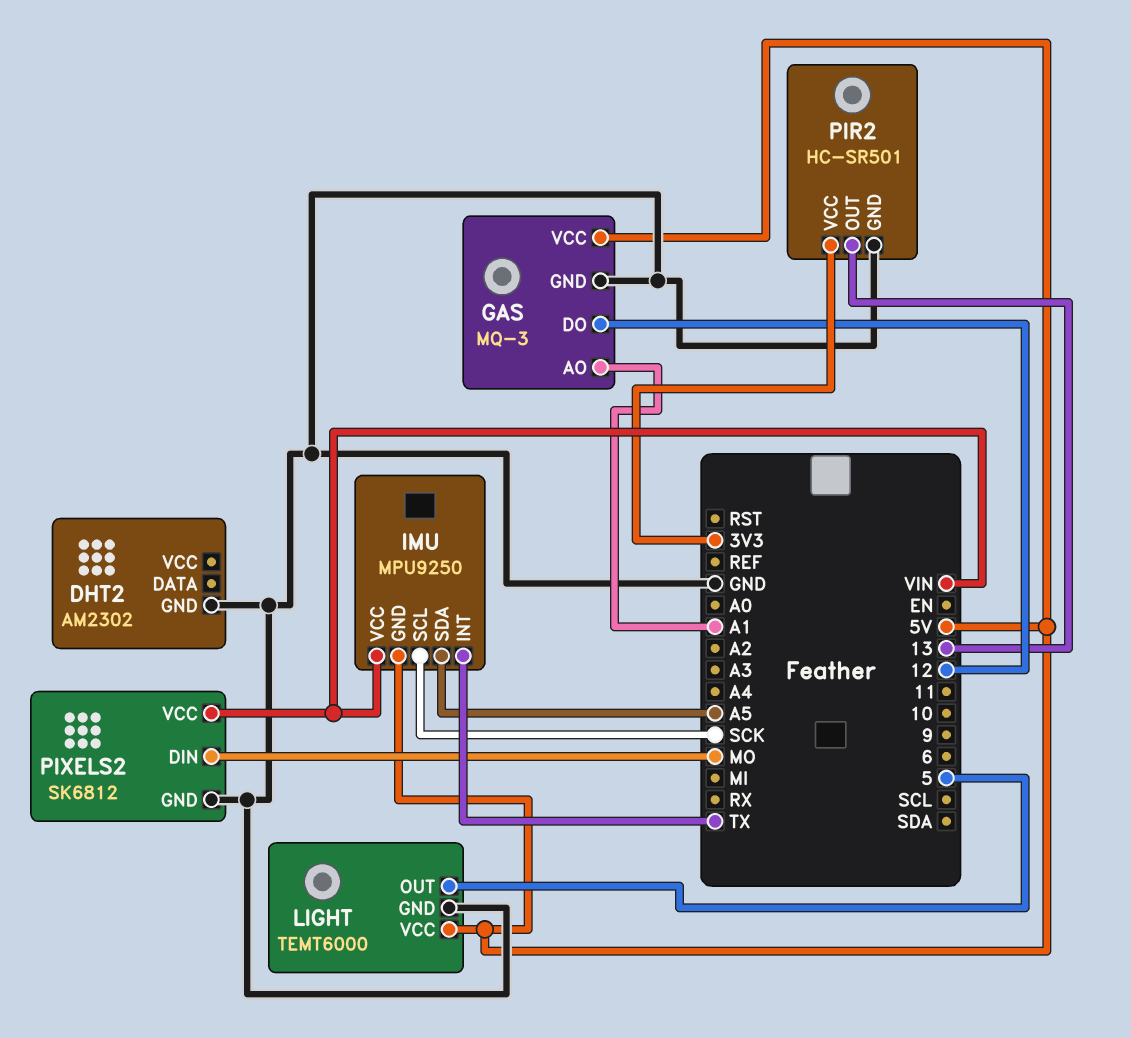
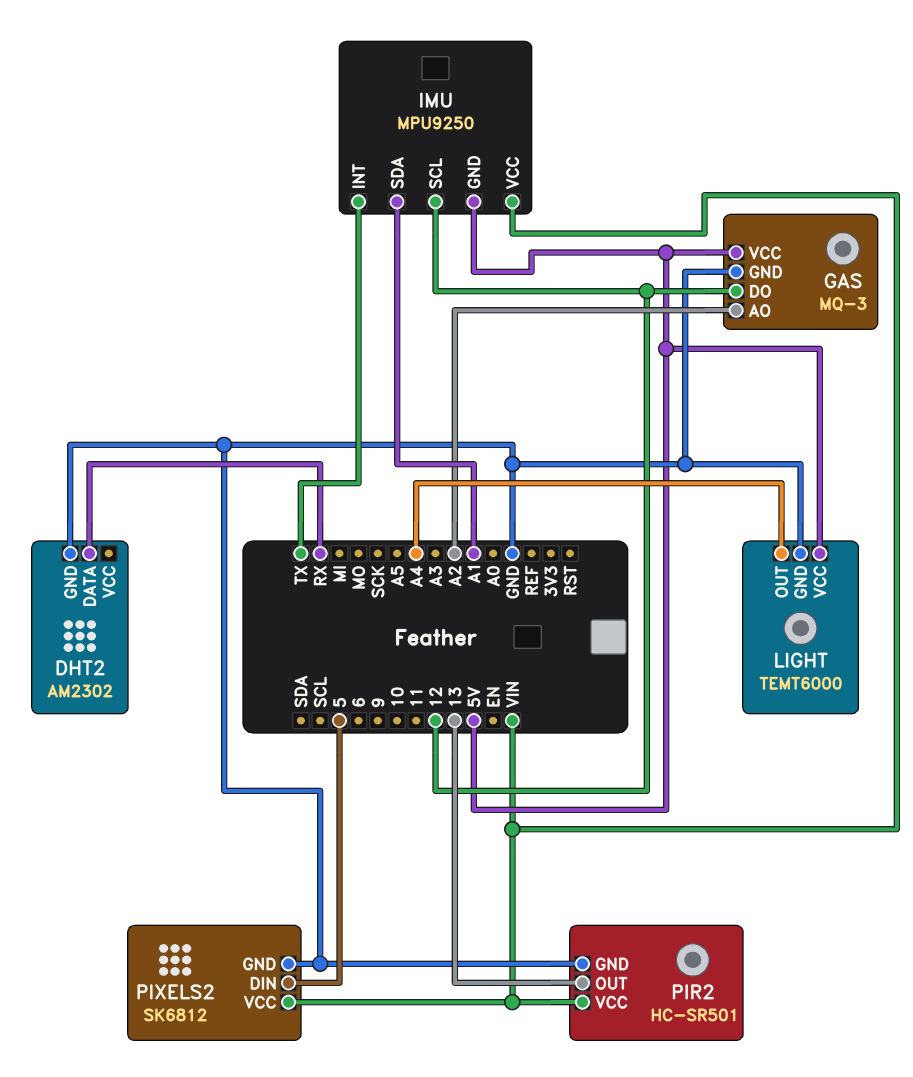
DHT2 pin DATA: none -> RX
GAS pin AO: A1 -> A2
IMU pin SCL: SCK -> 12
IMU pin SDA: A5 -> A1
LIGHT pin OUT: 5 -> A4
PIR2 pin VCC: 3V3 -> VIN
PIXELS2 pin DIN: MO -> 5

